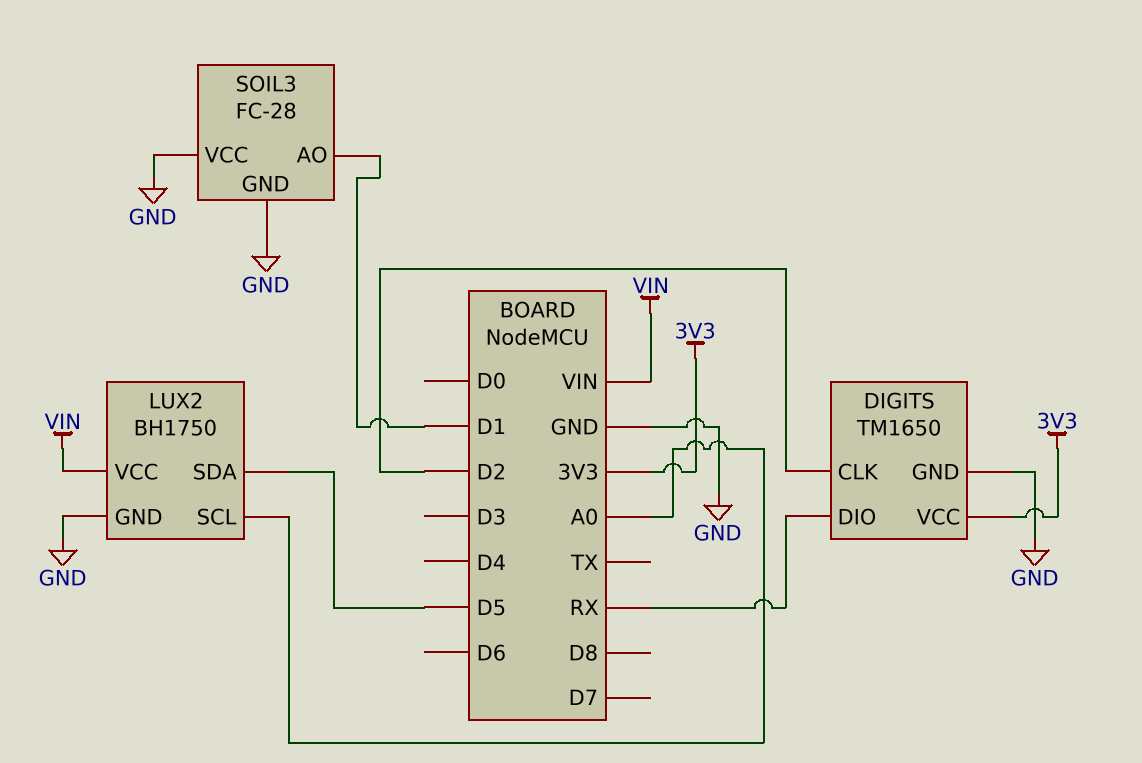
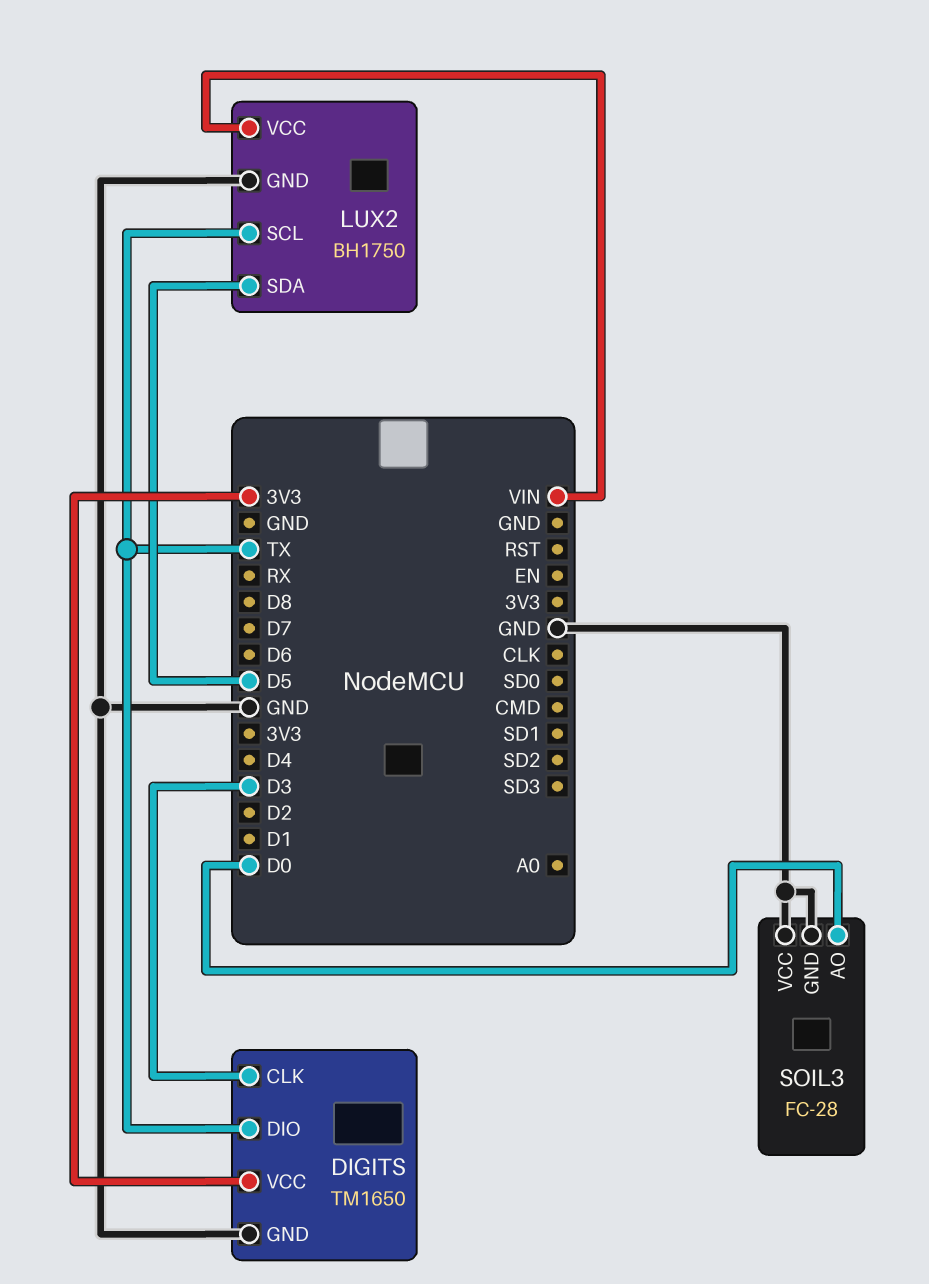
DIGITS pin CLK: D2 -> D3
DIGITS pin DIO: RX -> TX
LUX2 pin SCL: A0 -> TX
SOIL3 pin AO: D1 -> D0

